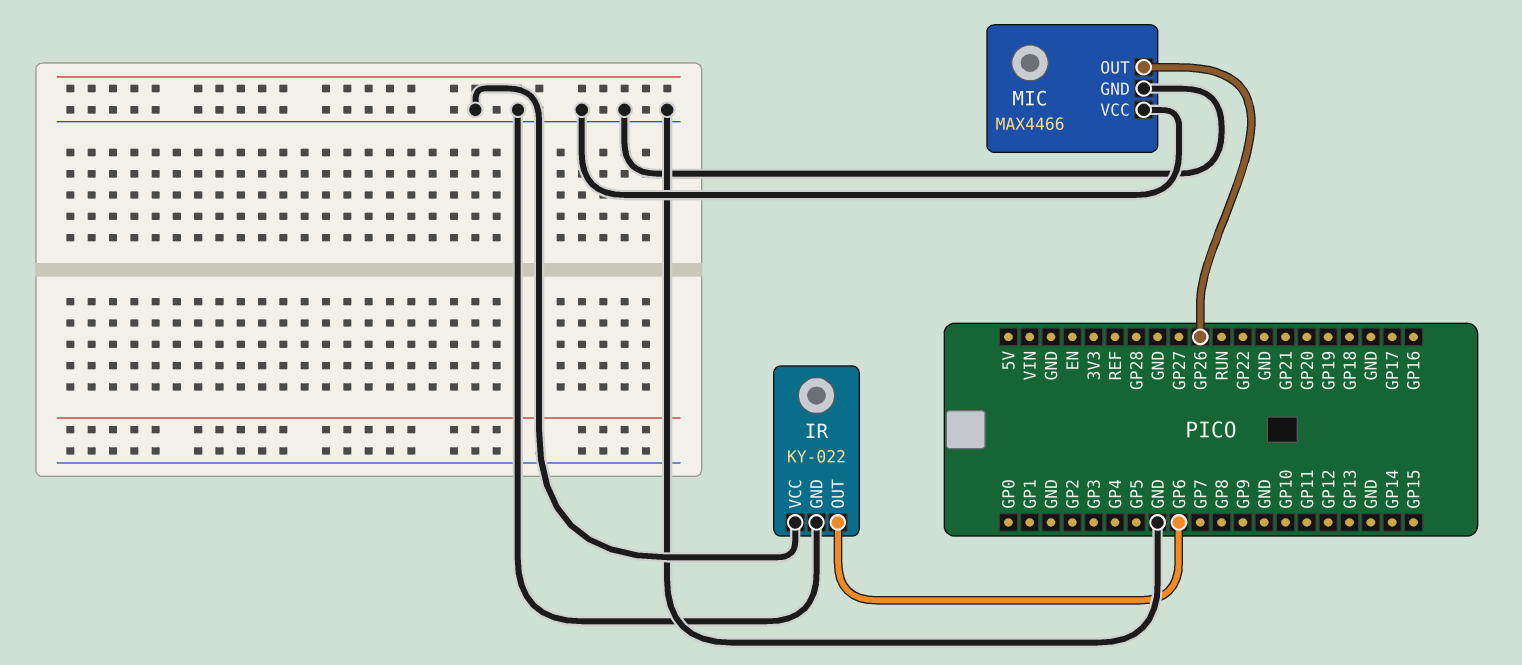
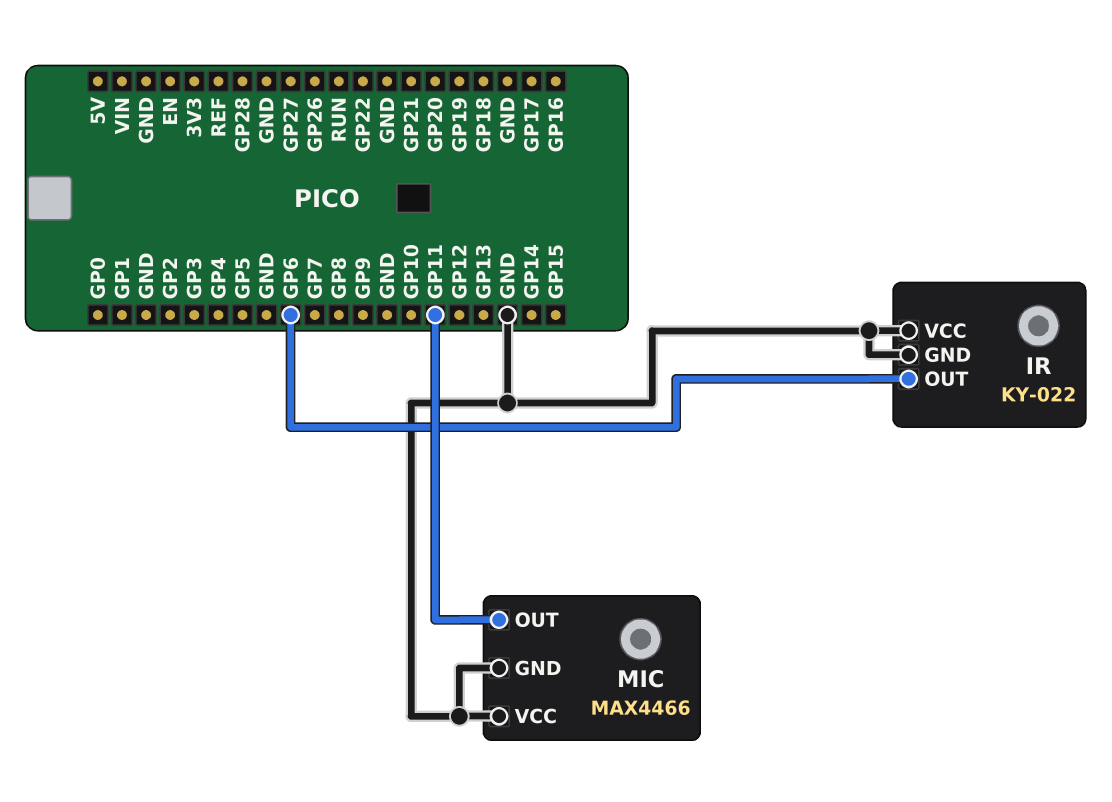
MIC pin OUT: GP26 -> GP11

